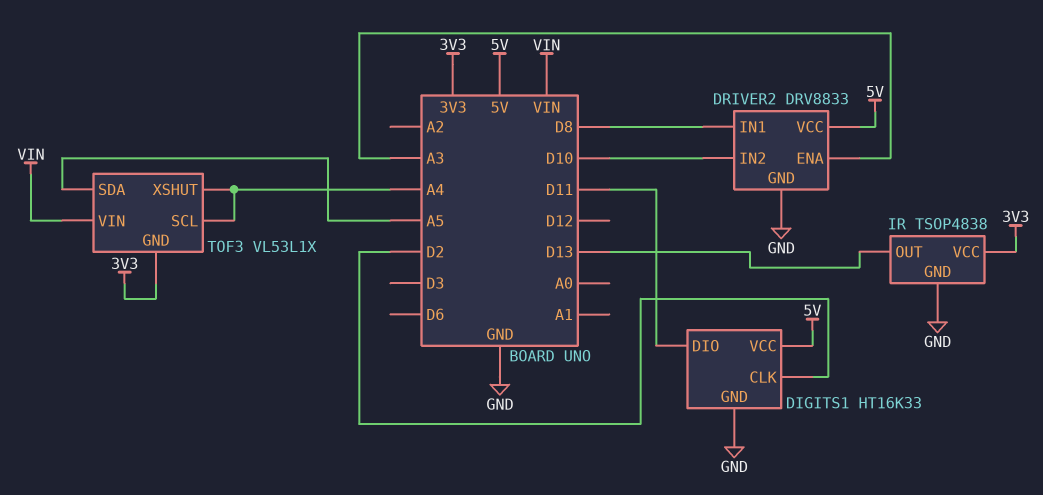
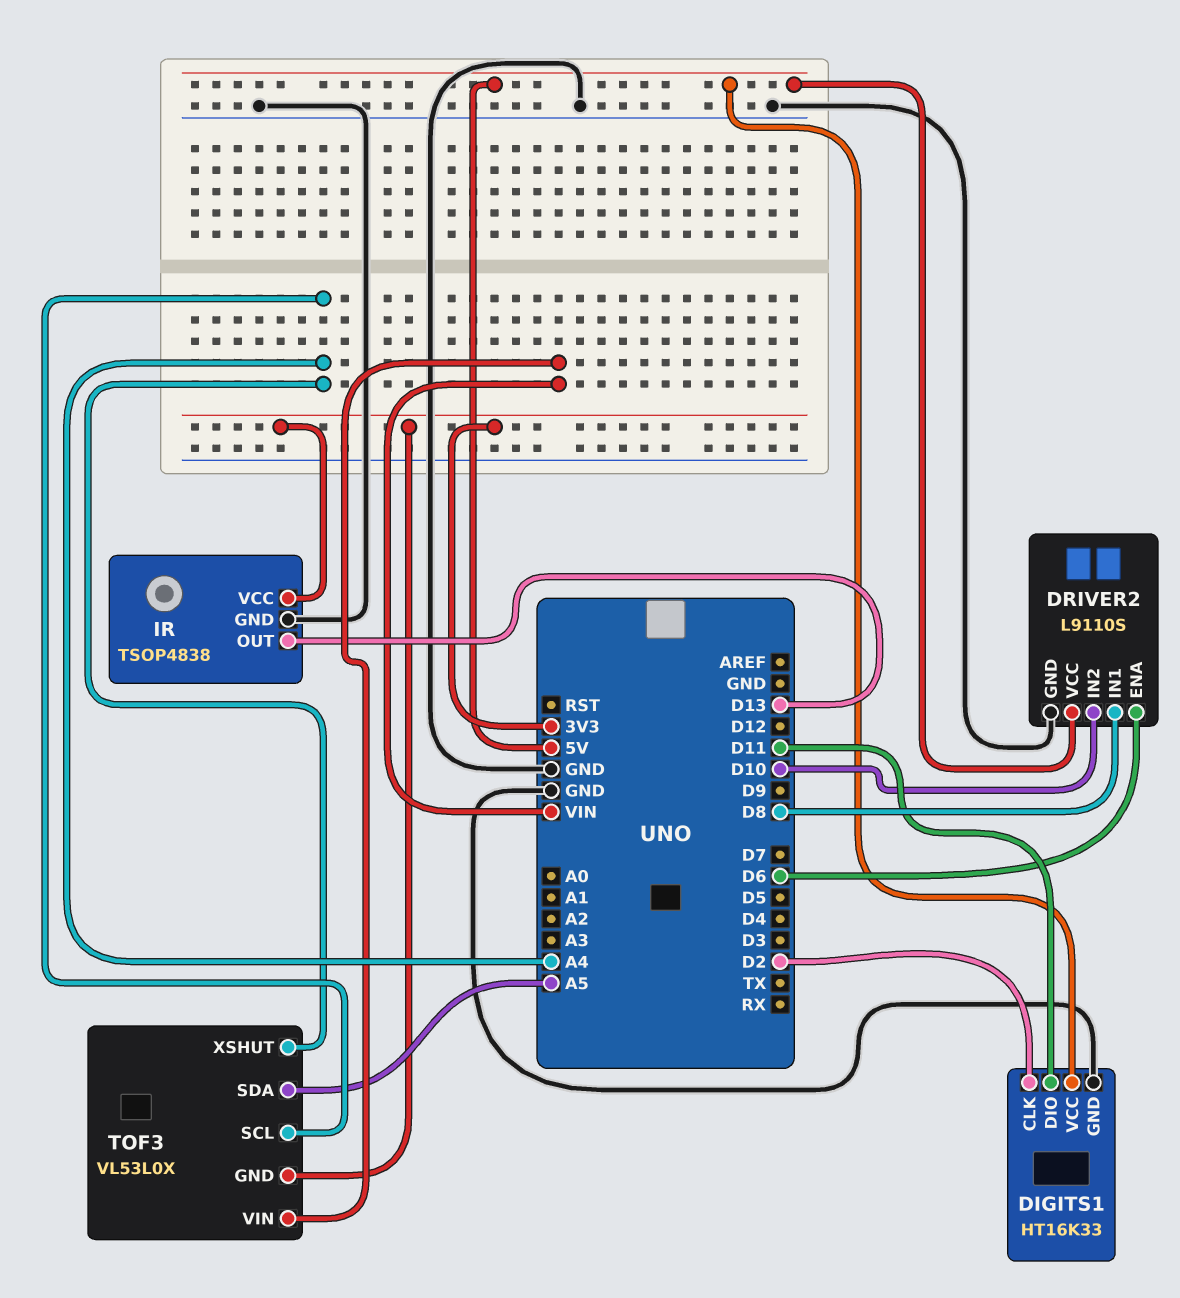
DRIVER2: DRV8833 -> L9110S
DRIVER2 pin ENA: A3 -> D6
TOF3: VL53L1X -> VL53L0X

